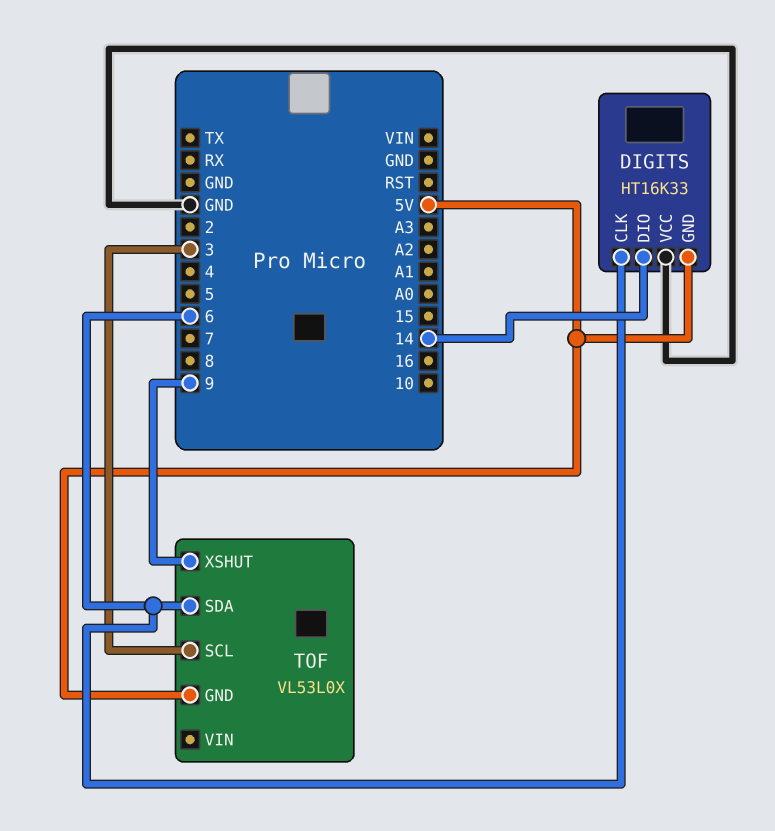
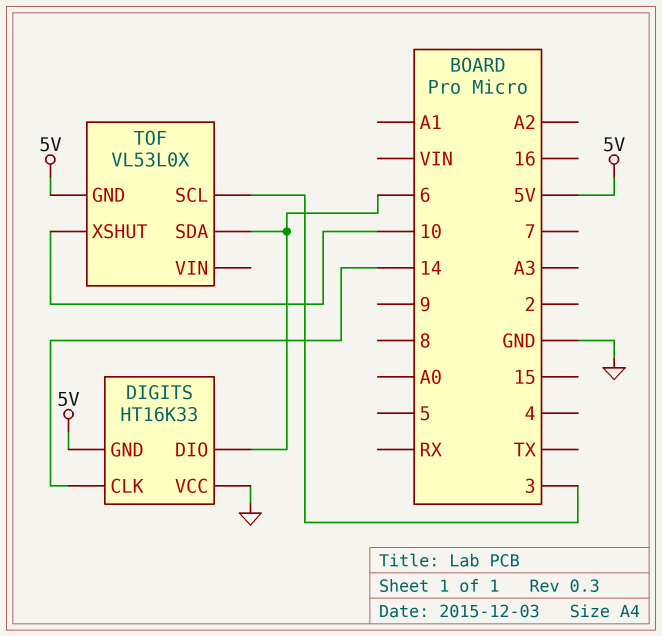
DIGITS pin CLK: 6 -> 14
DIGITS pin DIO: 14 -> 6
TOF pin XSHUT: 9 -> 10

